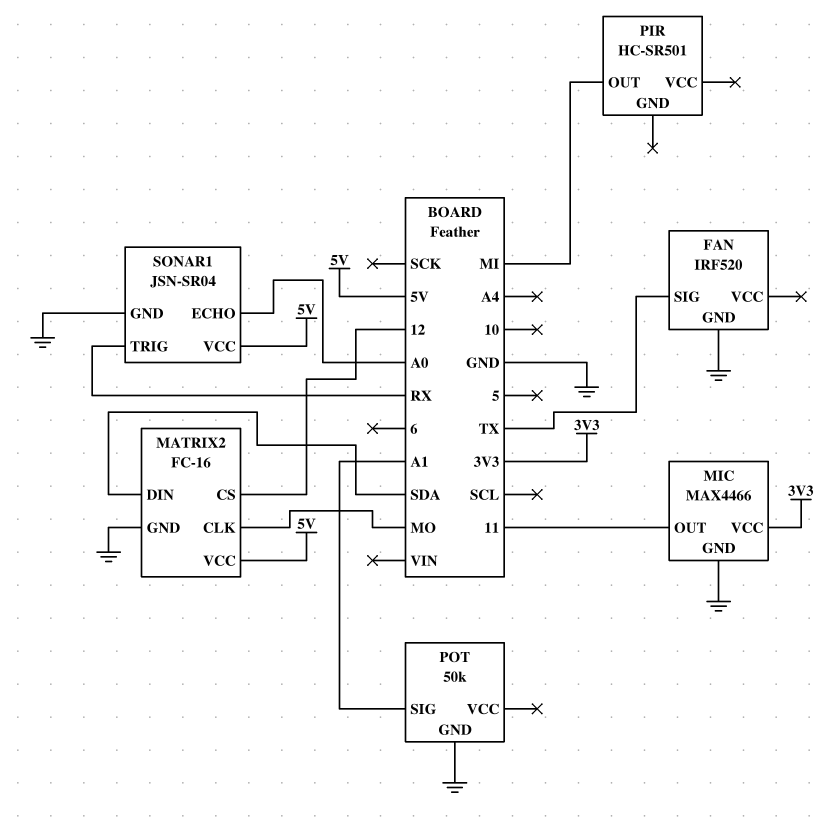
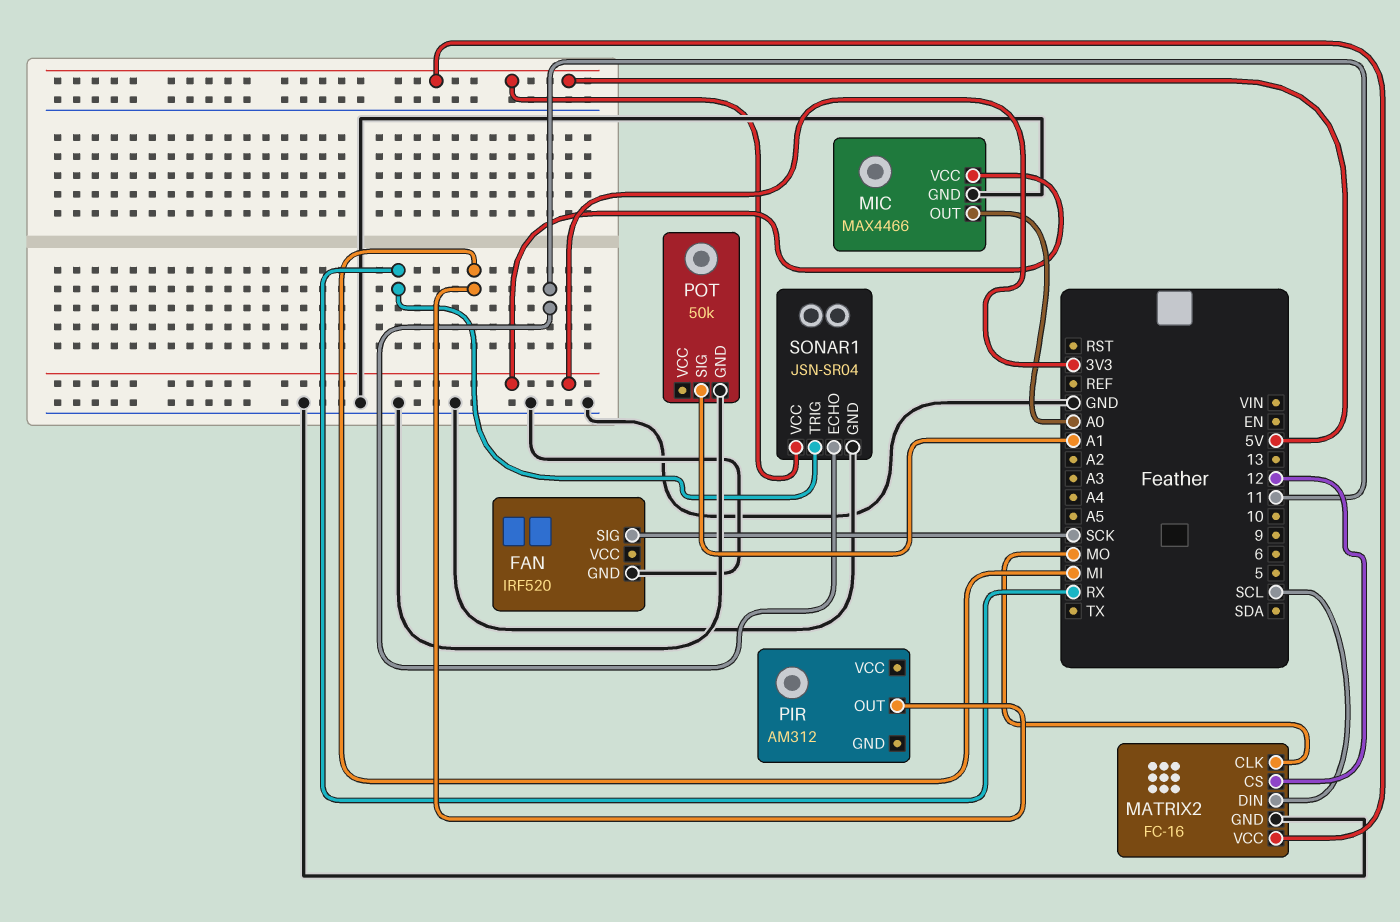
FAN pin SIG: TX -> SCK
MATRIX2 pin DIN: SDA -> SCL
MIC pin OUT: 11 -> A0
PIR: HC-SR501 -> AM312
SONAR1 pin ECHO: A0 -> 11

